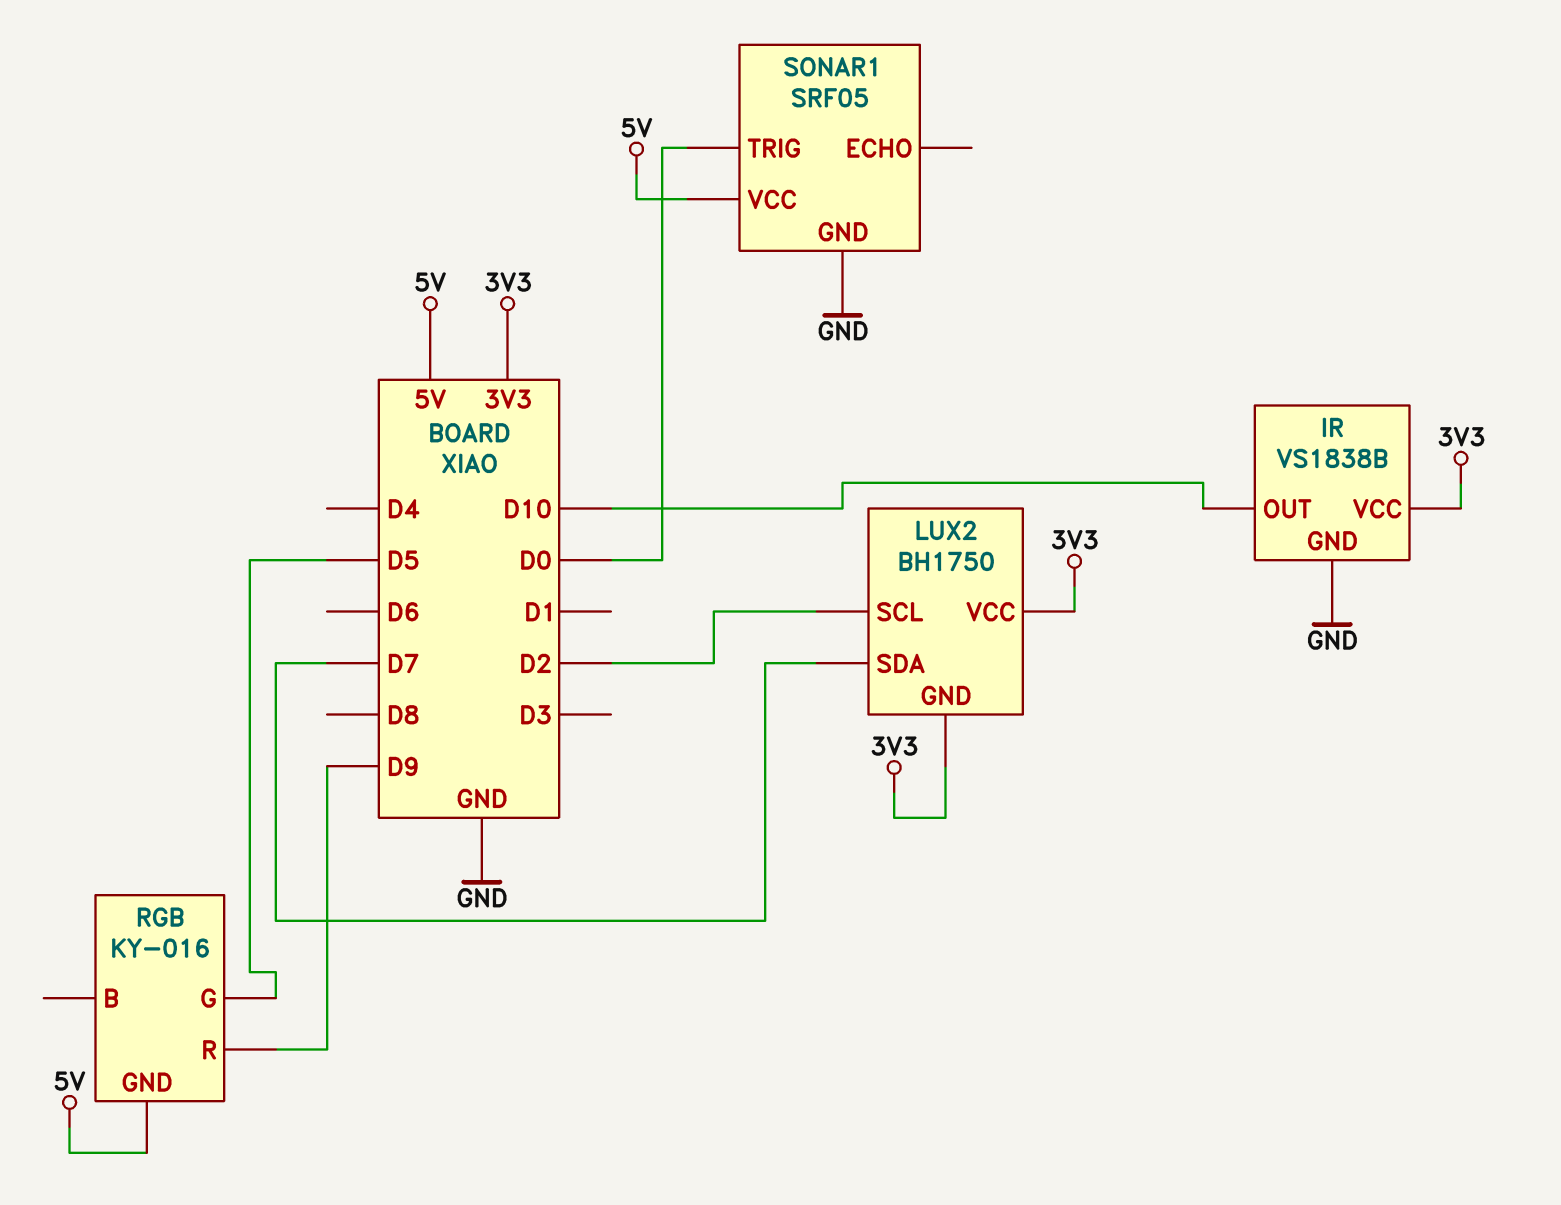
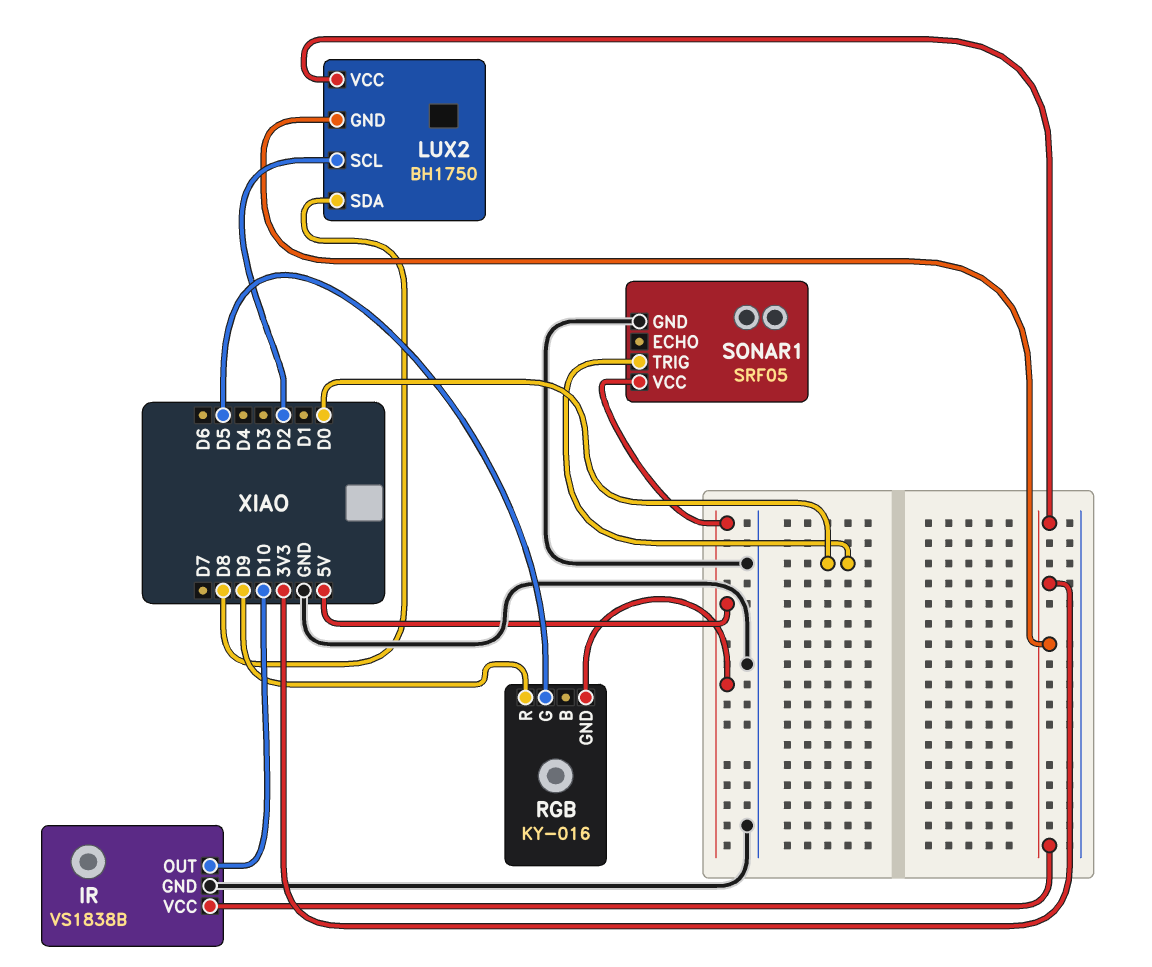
LUX2 pin SDA: D7 -> D8

